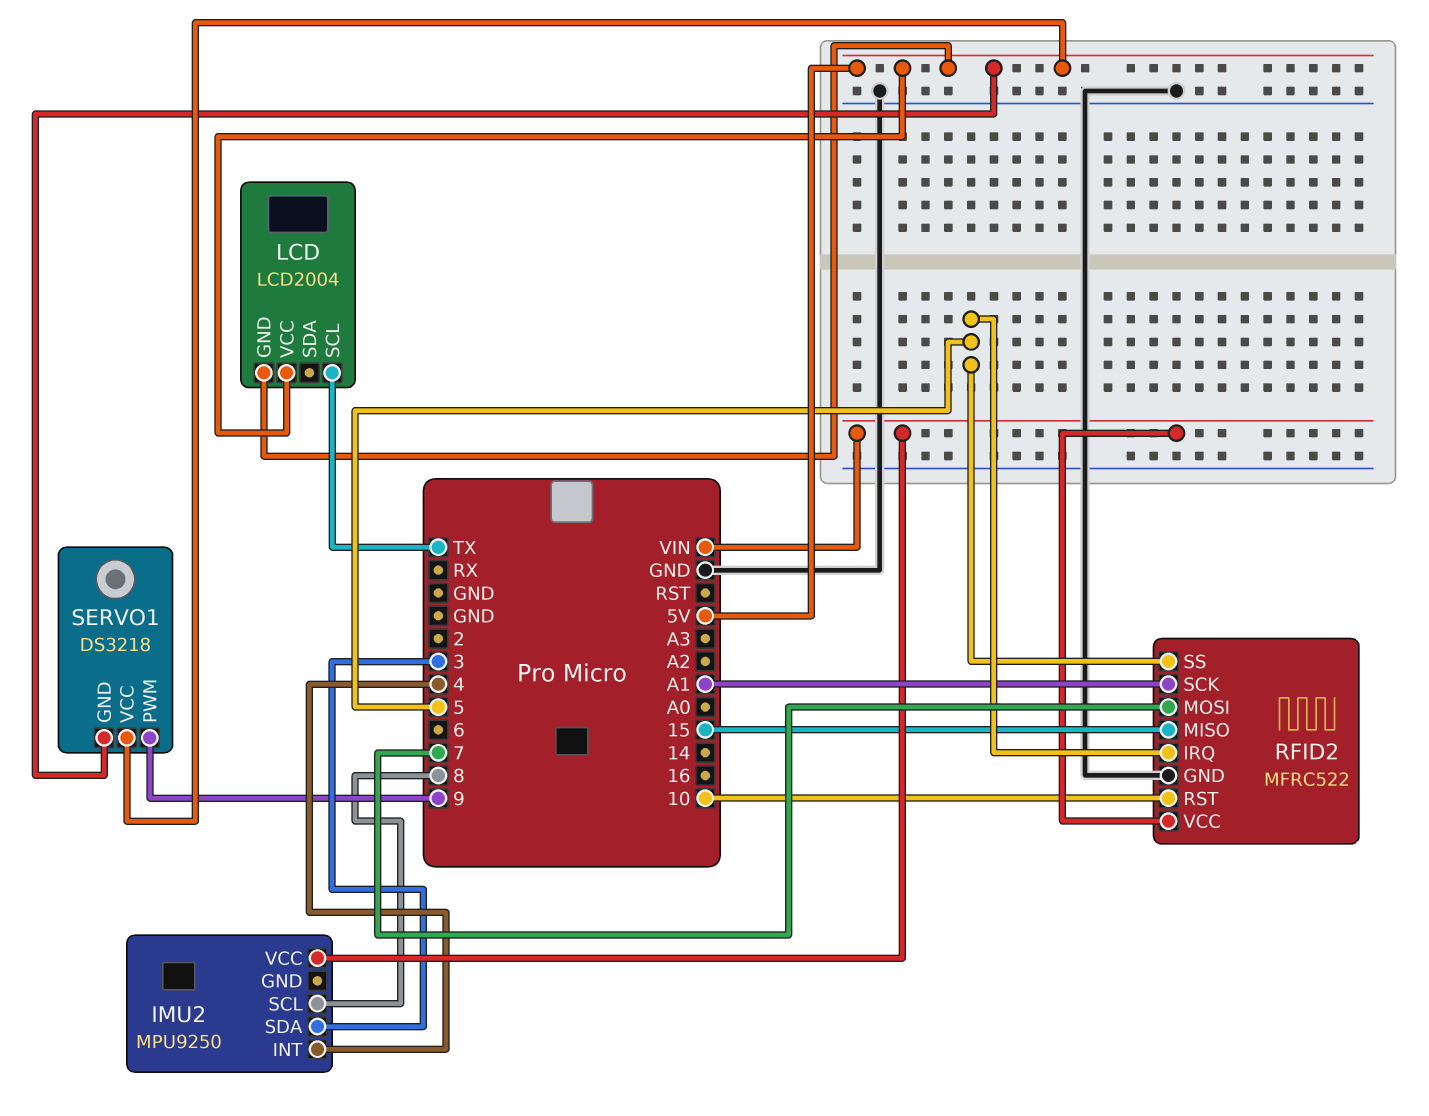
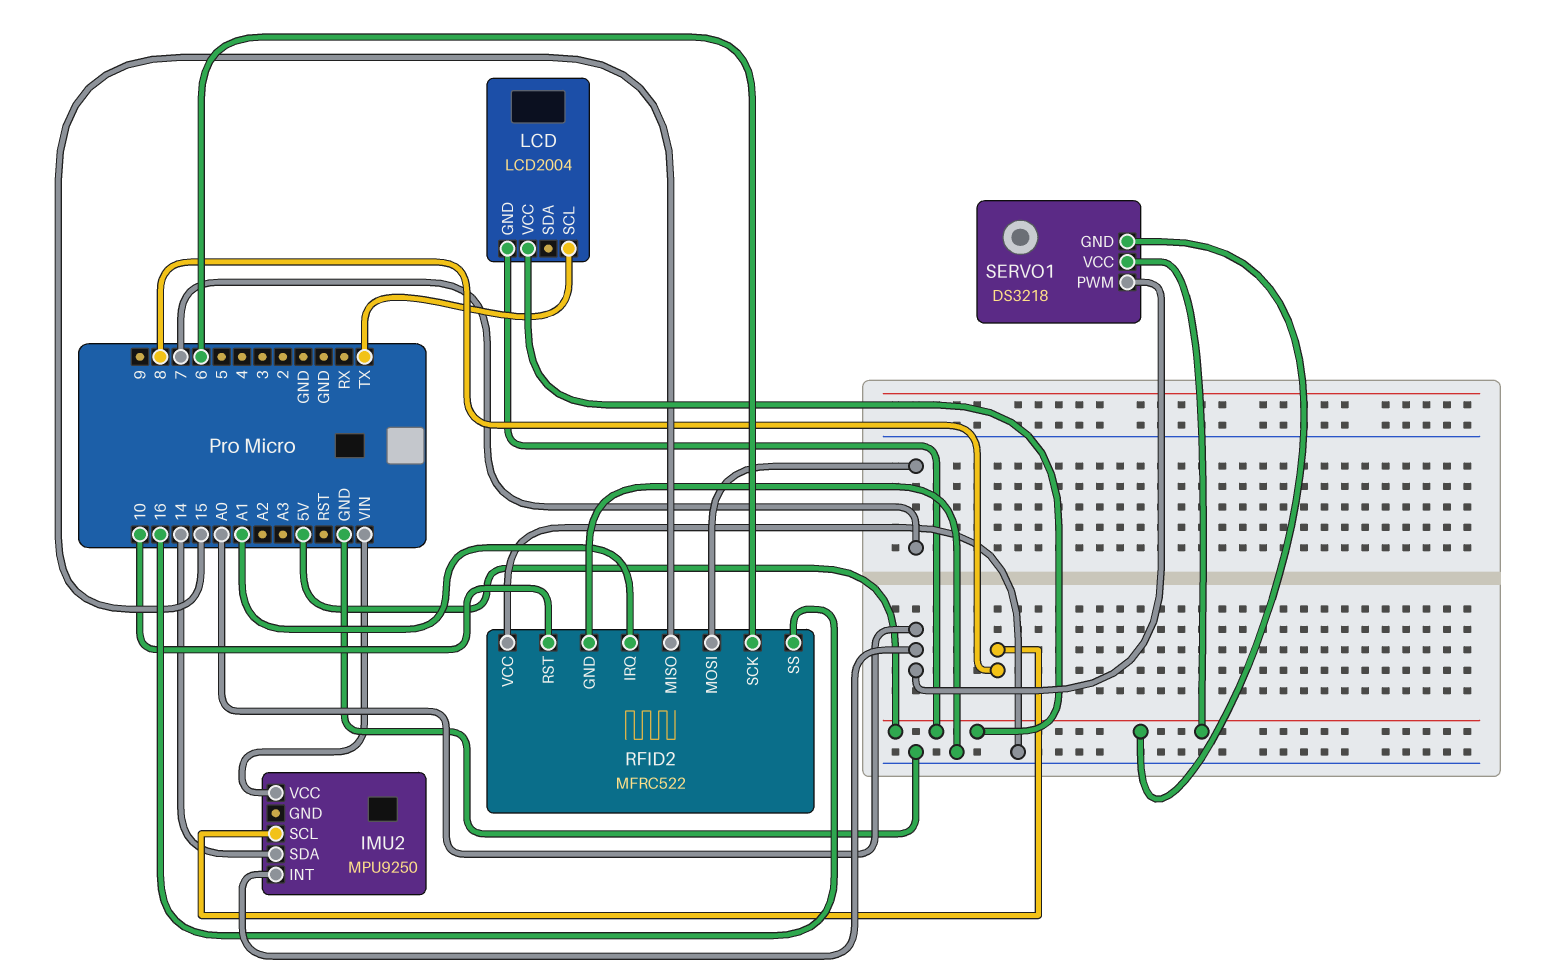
IMU2 pin INT: 4 -> A0
IMU2 pin SDA: 3 -> 14
RFID2 pin IRQ: 5 -> A1
RFID2 pin SCK: A1 -> 6
RFID2 pin SS: 5 -> 16
RFID2 pin VCC: VIN -> GND
SERVO1 pin PWM: 9 -> A0

